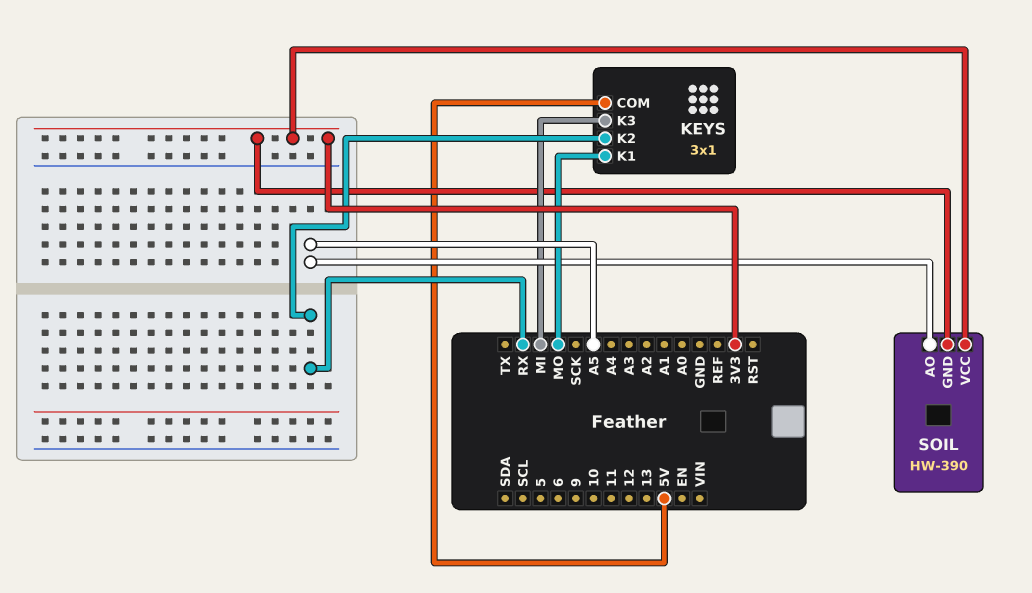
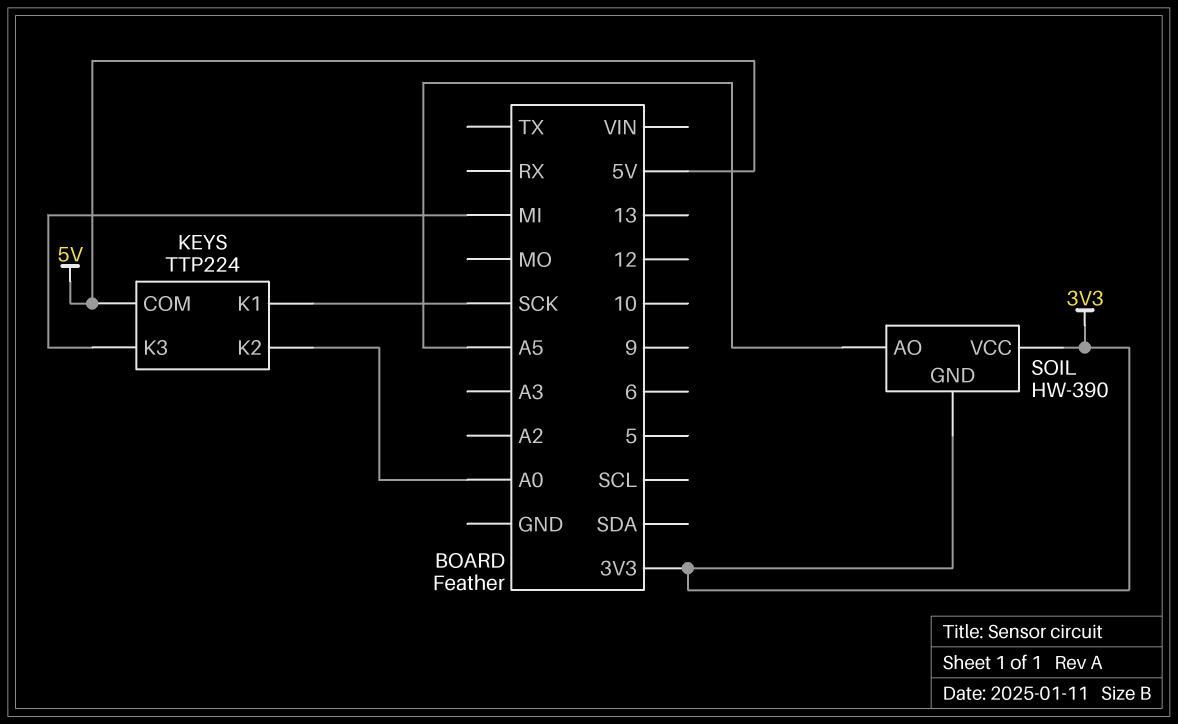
KEYS: 3x1 -> TTP224
KEYS pin K1: MO -> SCK
KEYS pin K2: RX -> A0

